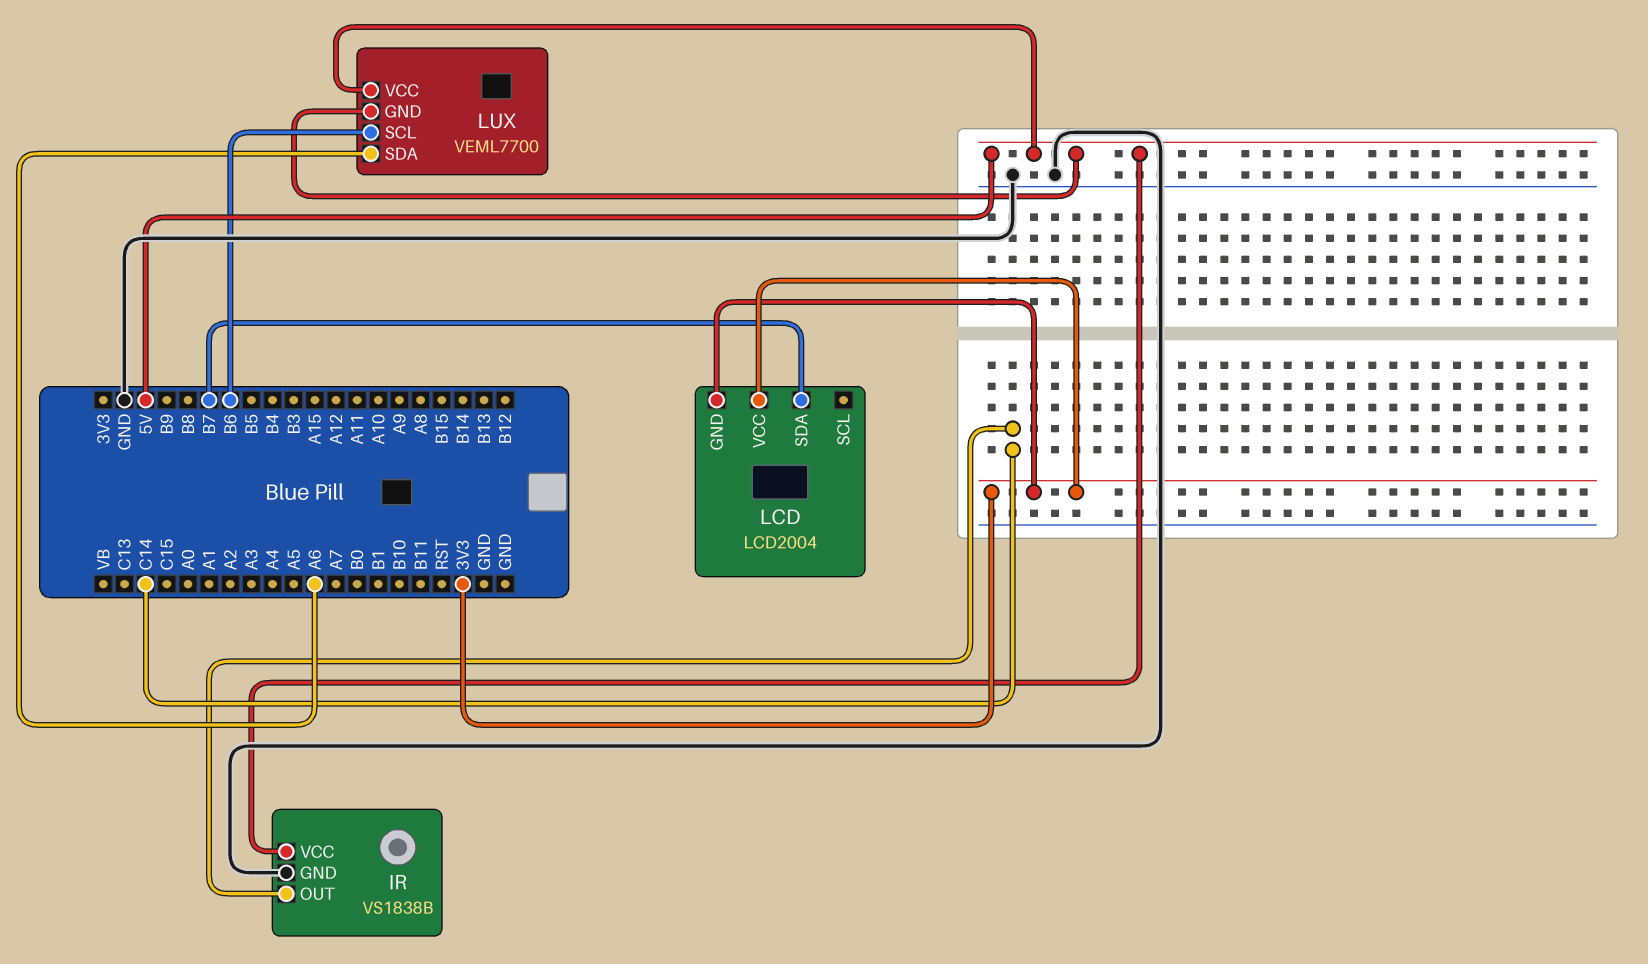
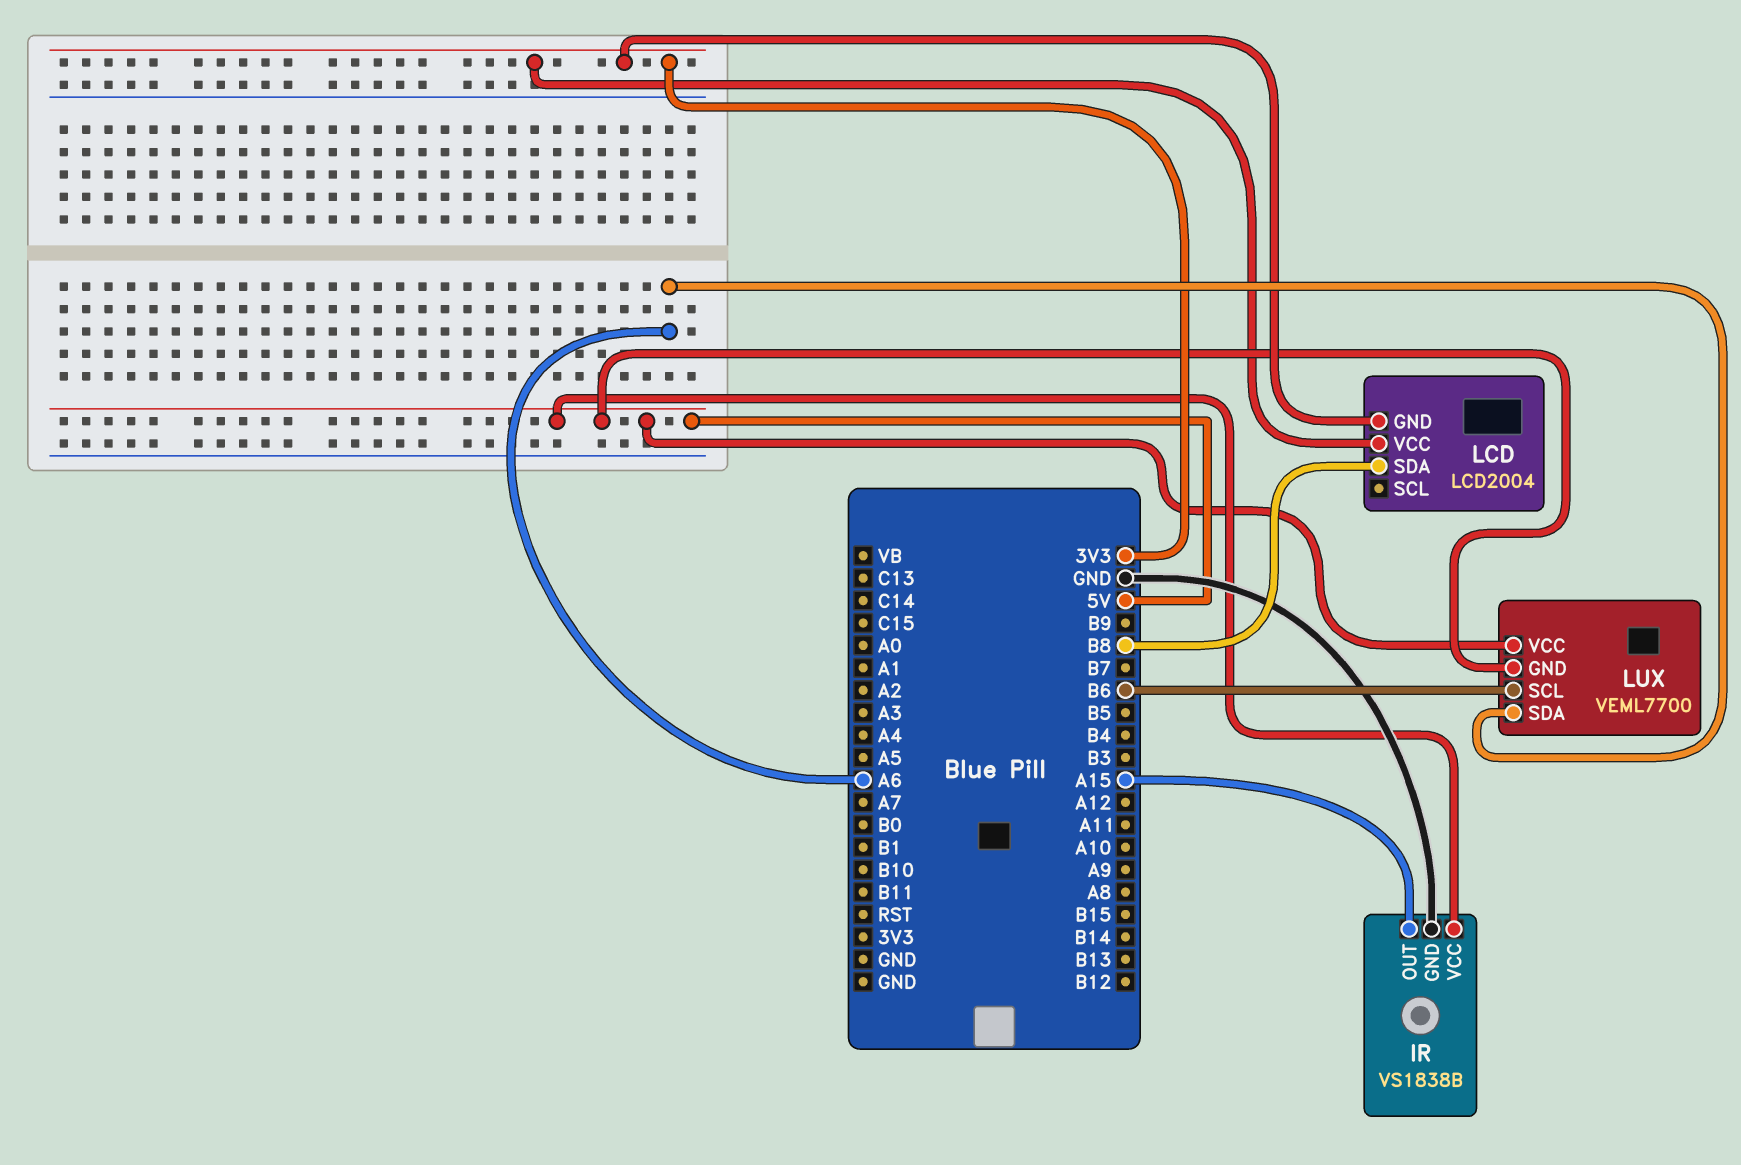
IR pin OUT: C14 -> A15
LCD pin SDA: B7 -> B8

